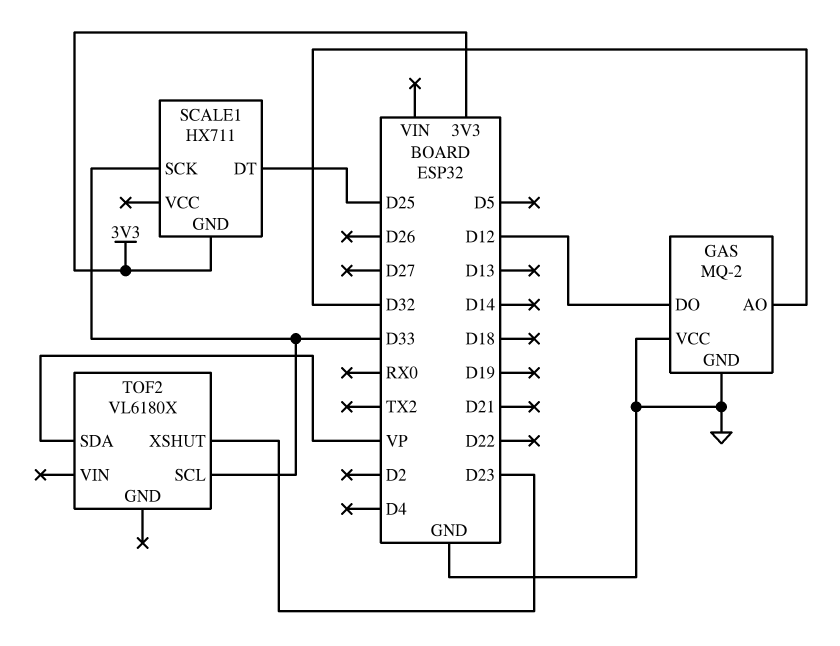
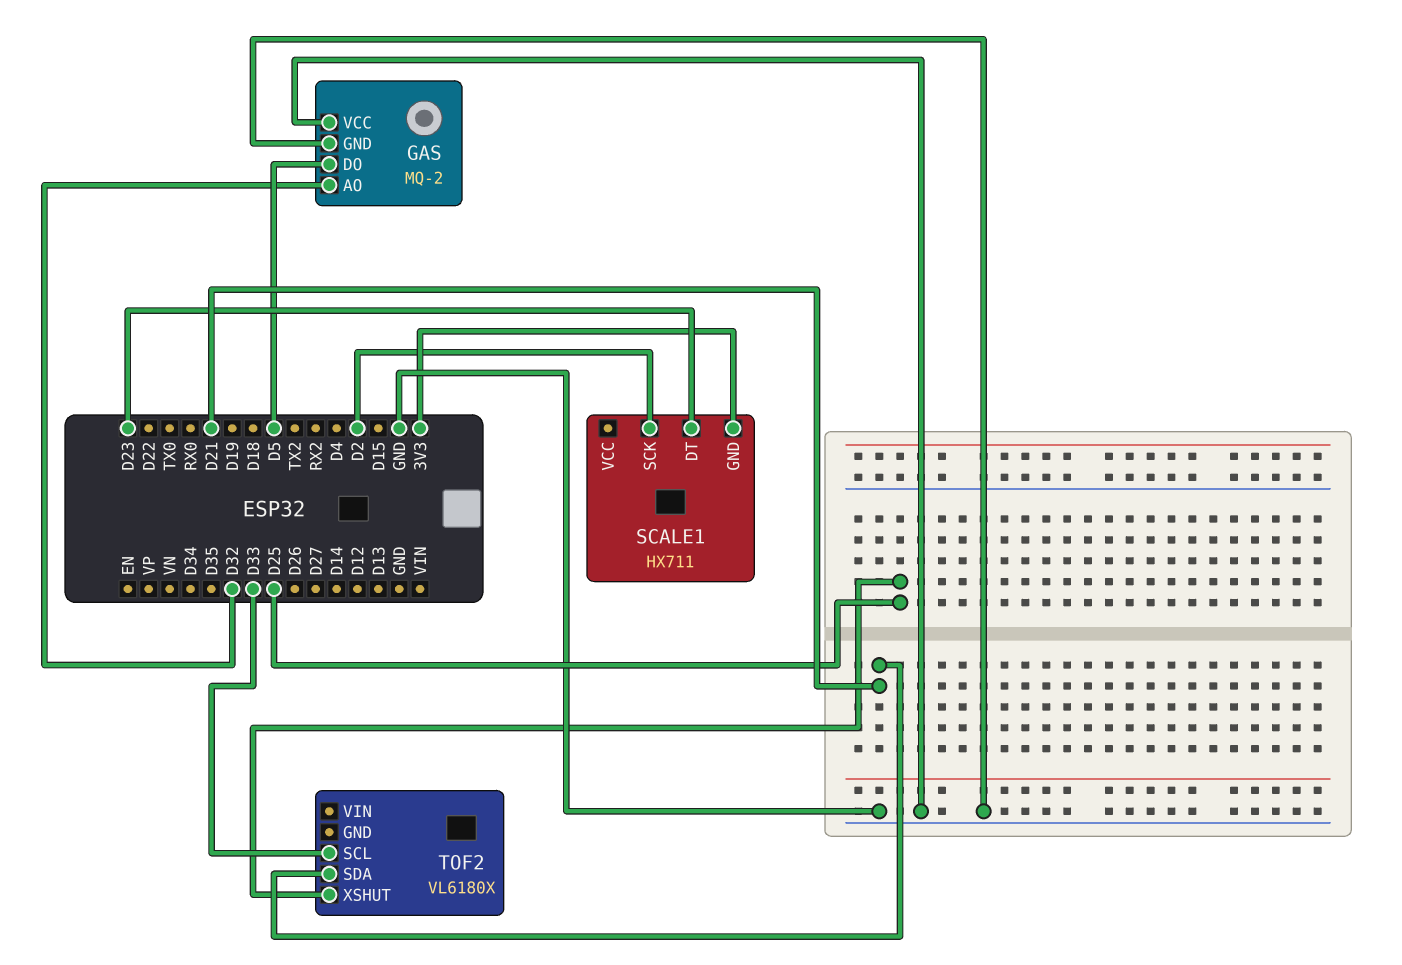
GAS pin DO: D12 -> D5
SCALE1 pin DT: D25 -> D23
SCALE1 pin SCK: D33 -> D2
TOF2 pin SDA: VP -> D21
TOF2 pin XSHUT: D23 -> D25

